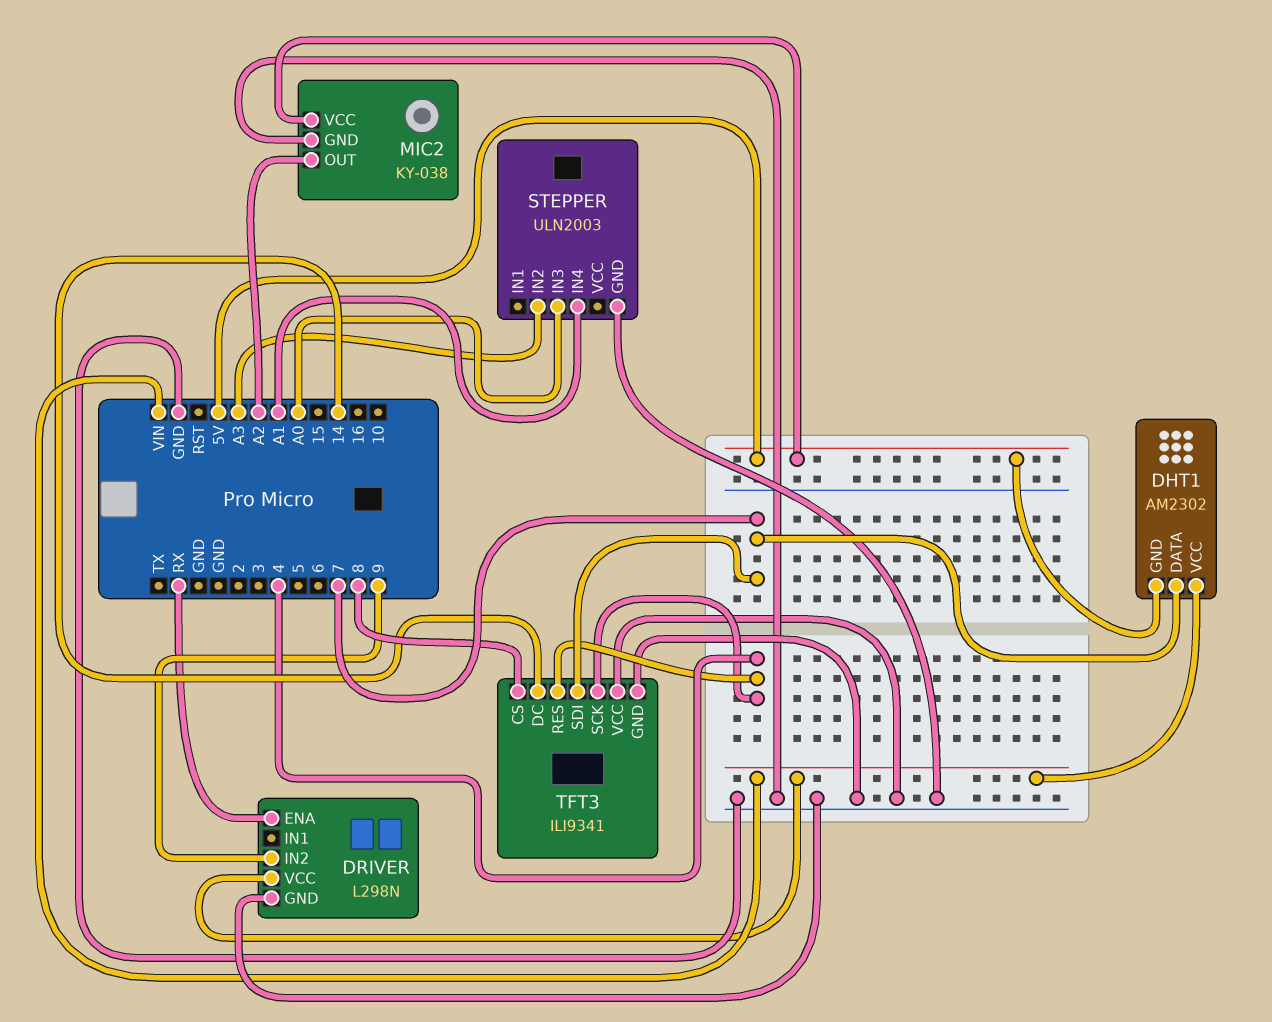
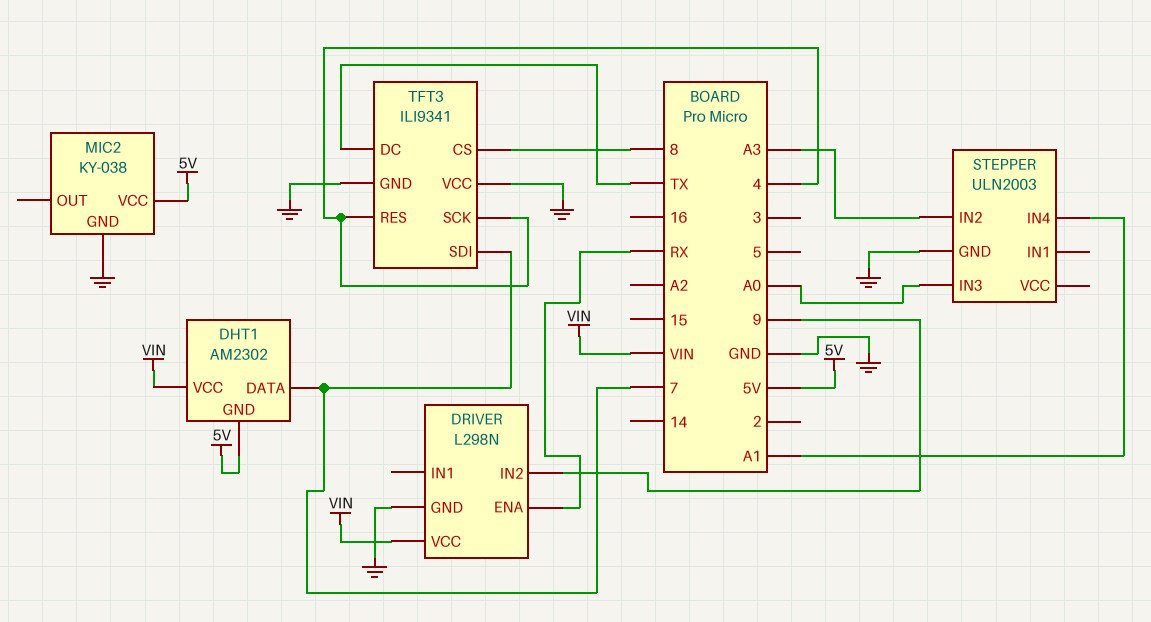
MIC2 pin OUT: A2 -> none
TFT3 pin DC: 14 -> TX

